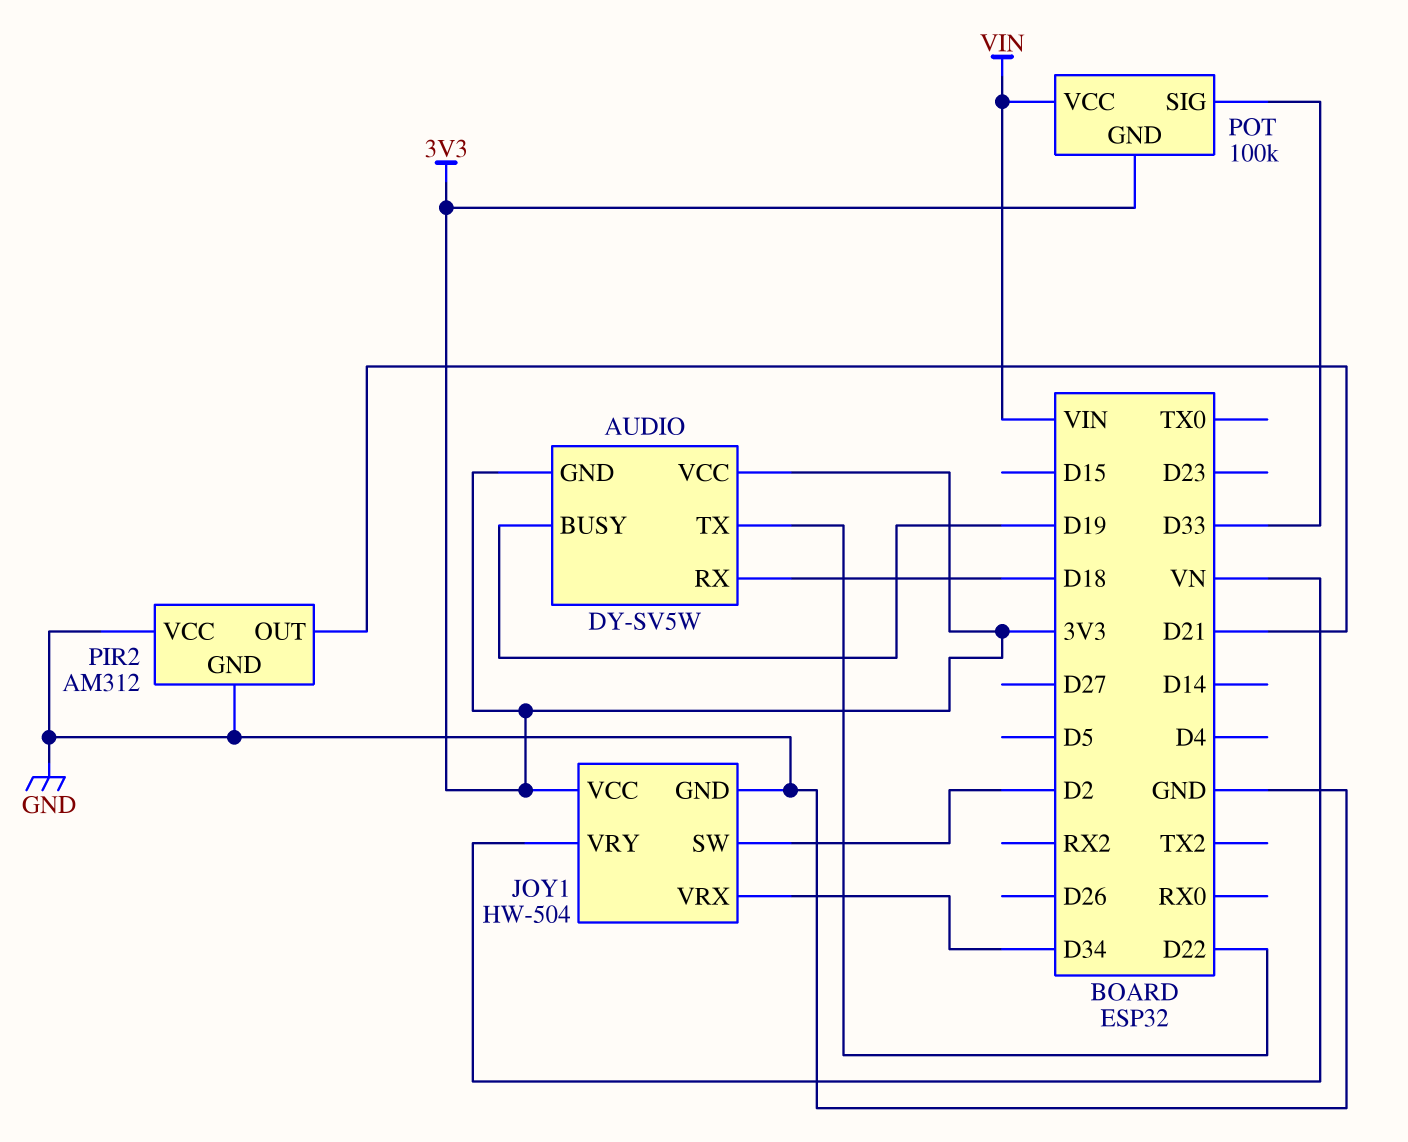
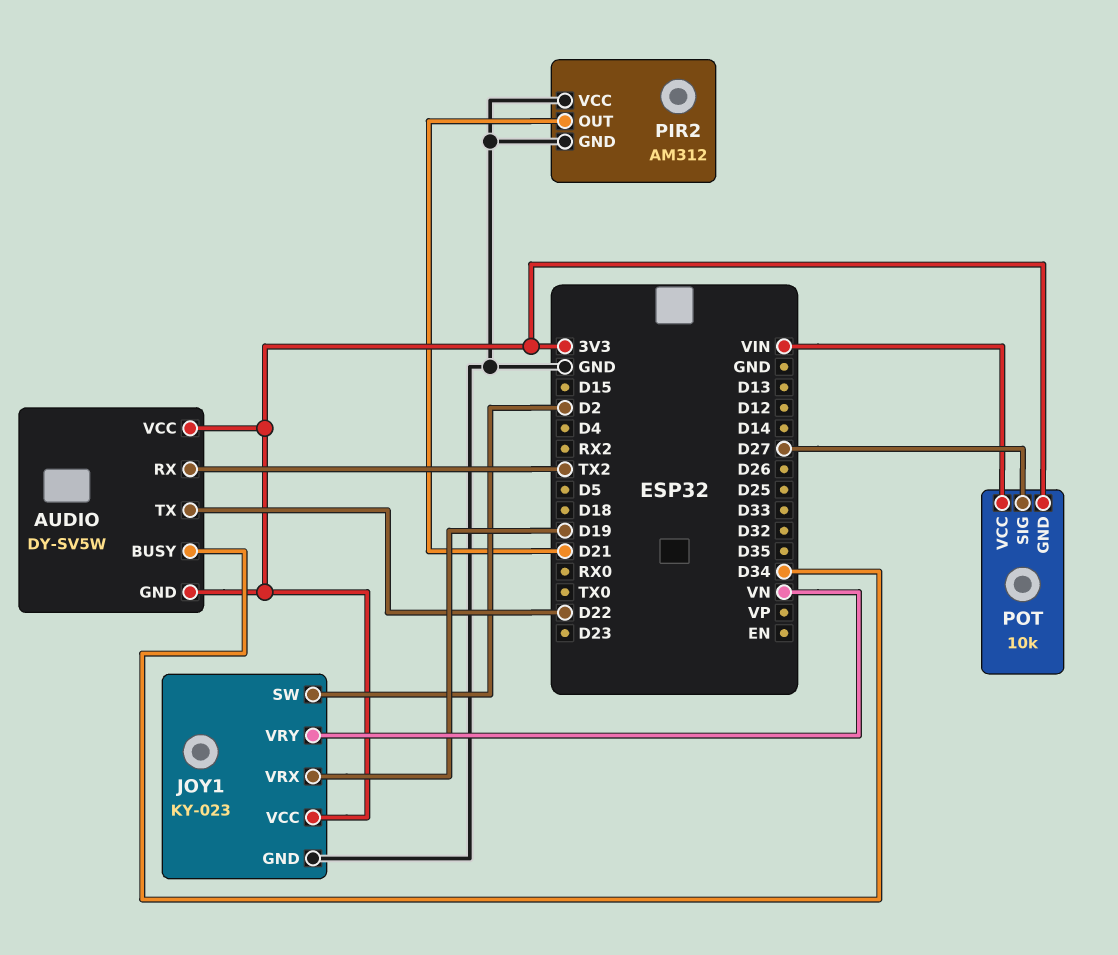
AUDIO pin BUSY: D19 -> D34
AUDIO pin RX: D18 -> TX2
JOY1: HW-504 -> KY-023
JOY1 pin VRX: D34 -> D19
POT: 100k -> 10k
POT pin SIG: D33 -> D27

